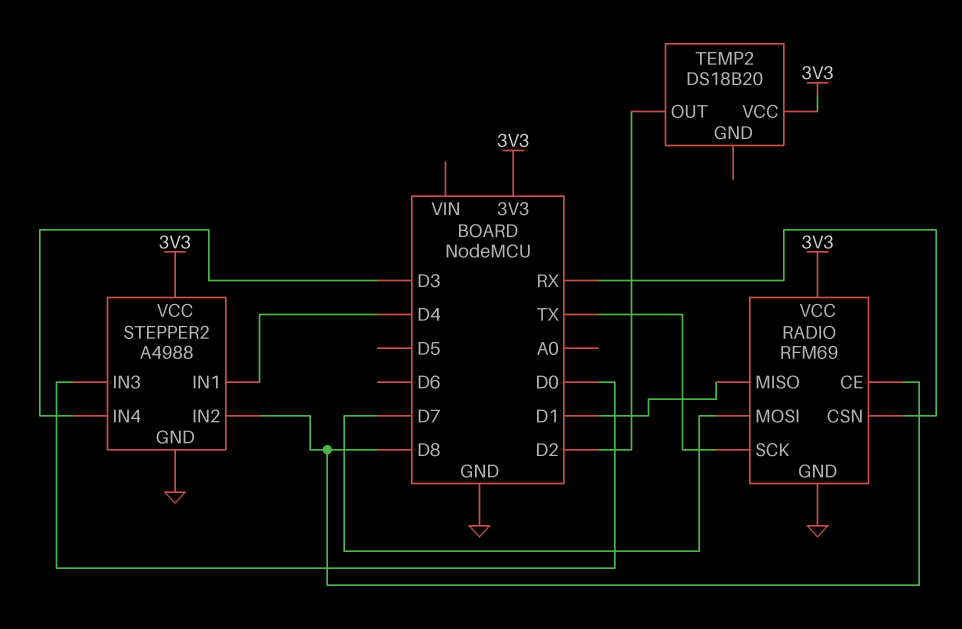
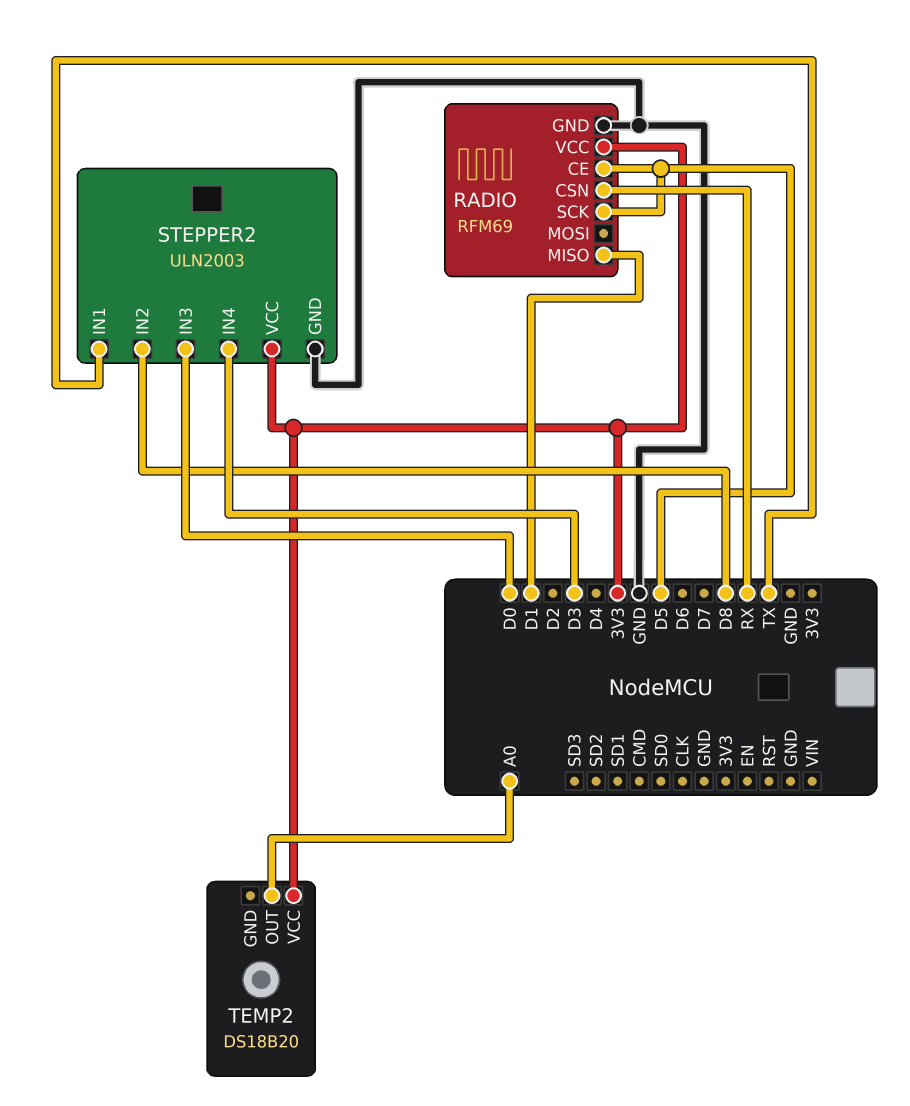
RADIO pin CE: D8 -> D5
RADIO pin MOSI: D7 -> none
RADIO pin SCK: TX -> D5
STEPPER2: A4988 -> ULN2003
STEPPER2 pin IN1: D4 -> TX
TEMP2 pin OUT: D2 -> A0

